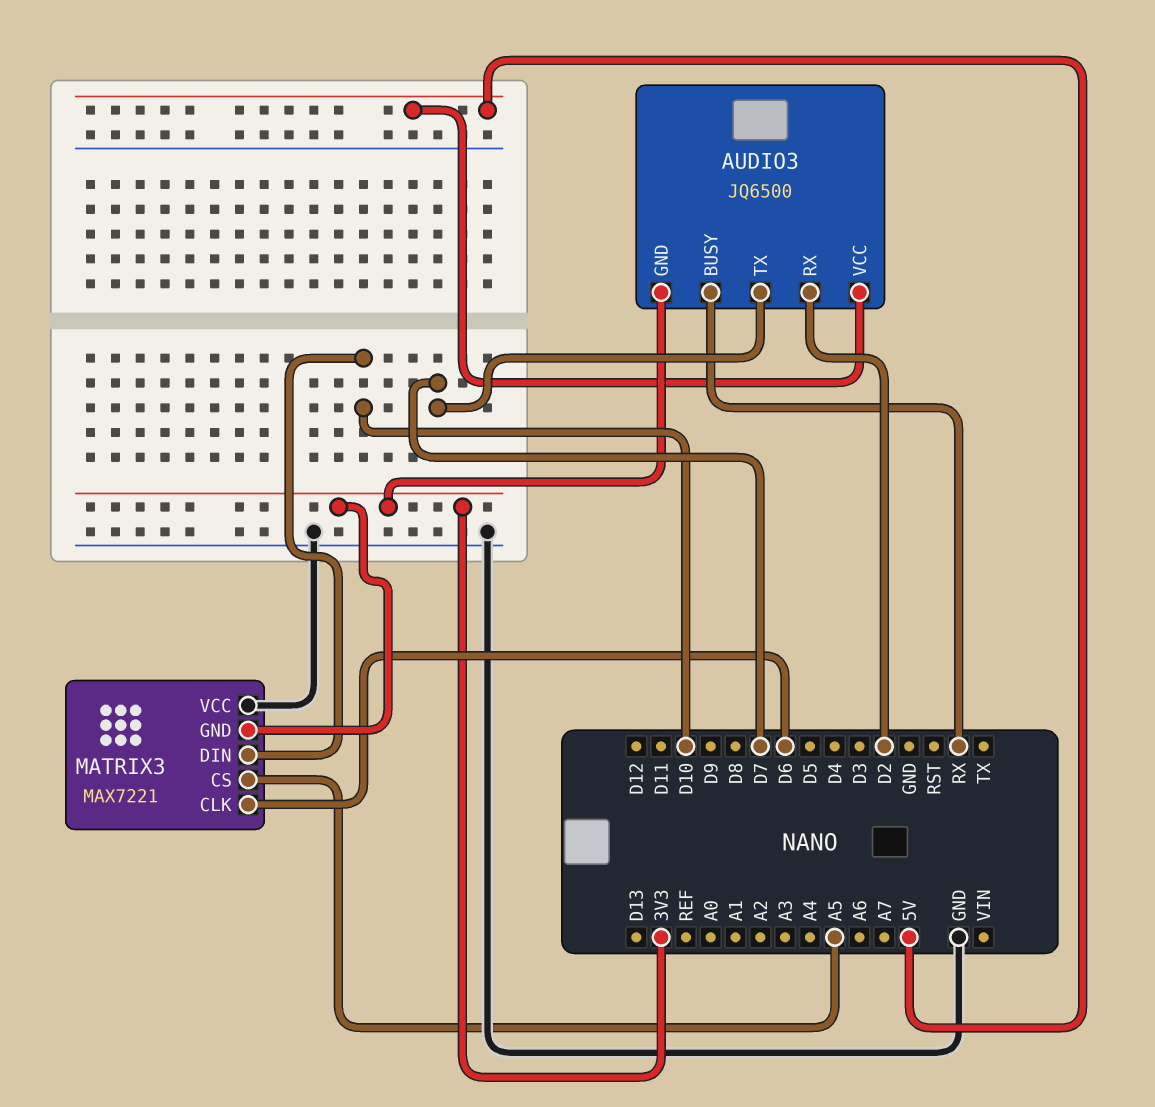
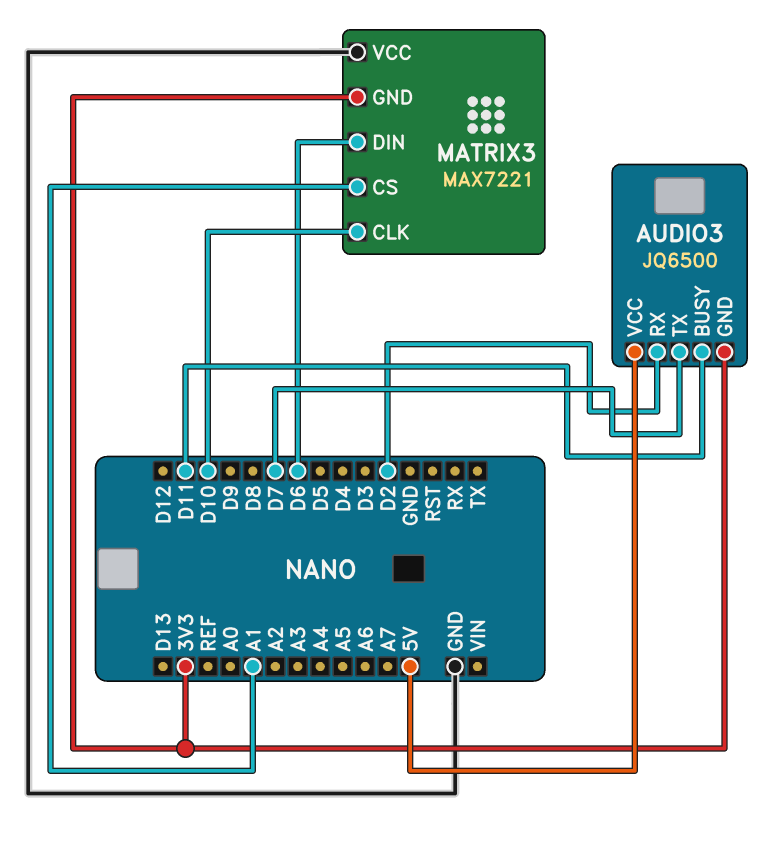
AUDIO3 pin BUSY: RX -> D11
MATRIX3 pin CLK: D6 -> D10
MATRIX3 pin CS: A5 -> A1
MATRIX3 pin DIN: D10 -> D6

